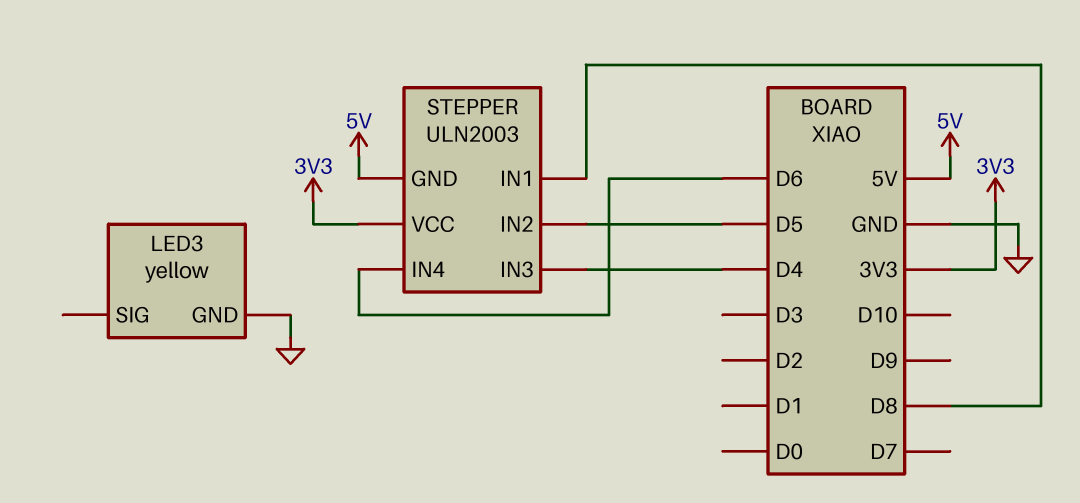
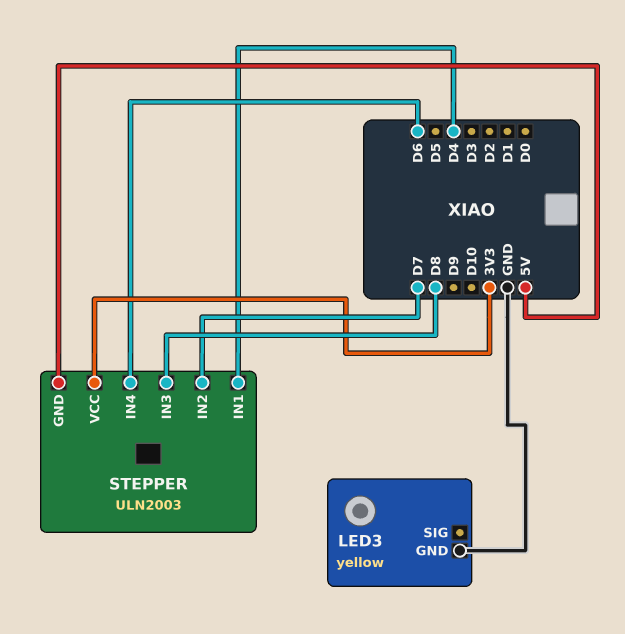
STEPPER pin IN1: D8 -> D4
STEPPER pin IN2: D5 -> D7
STEPPER pin IN3: D4 -> D8

